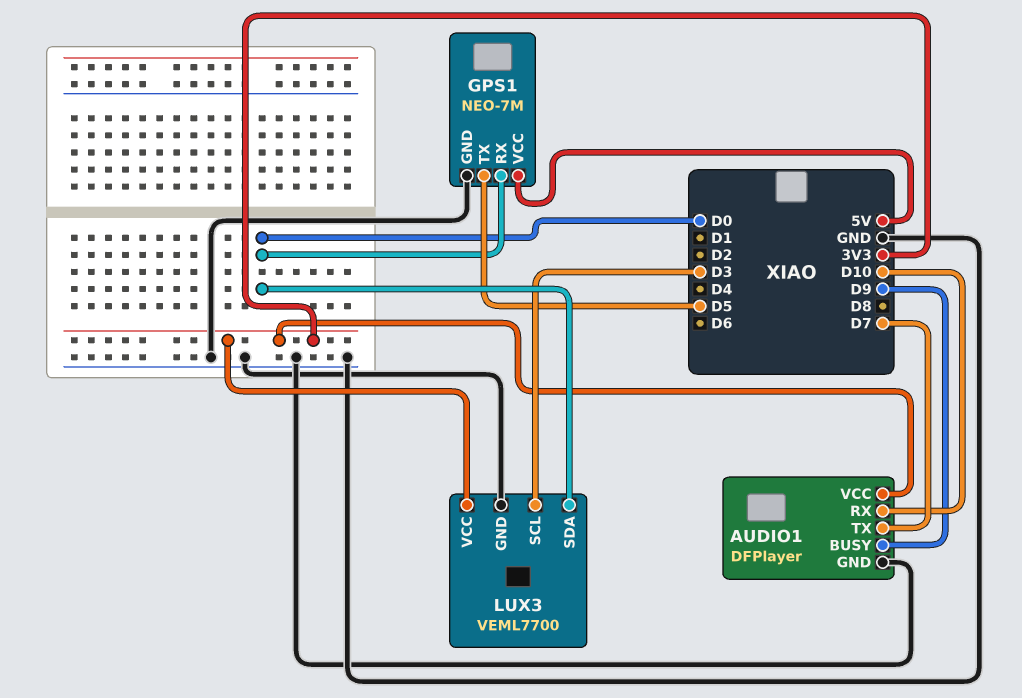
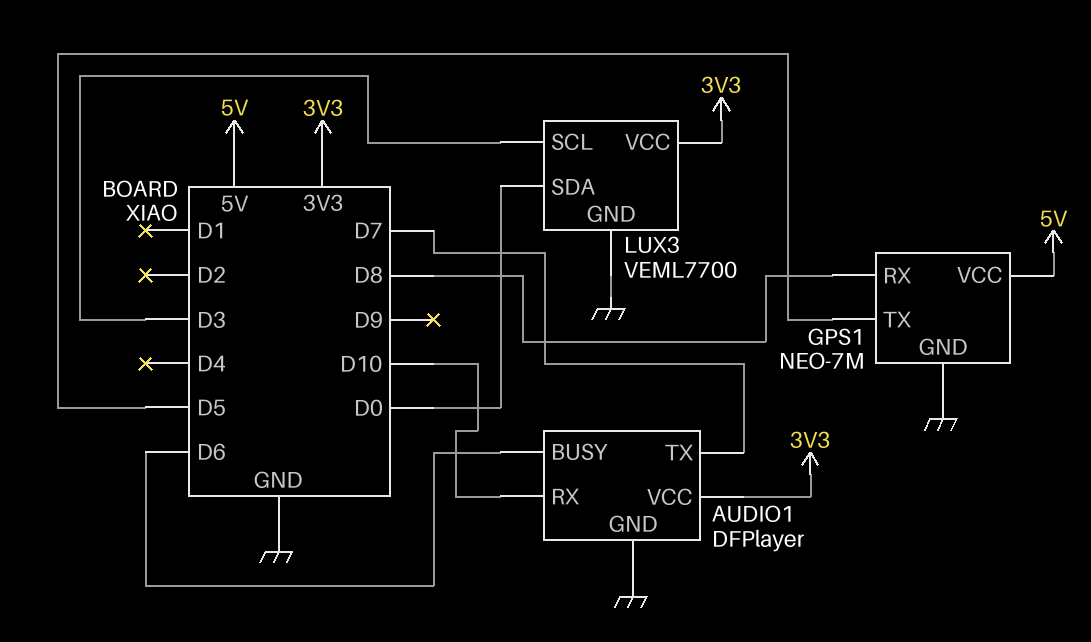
AUDIO1 pin BUSY: D9 -> D6
GPS1 pin RX: D0 -> D8

